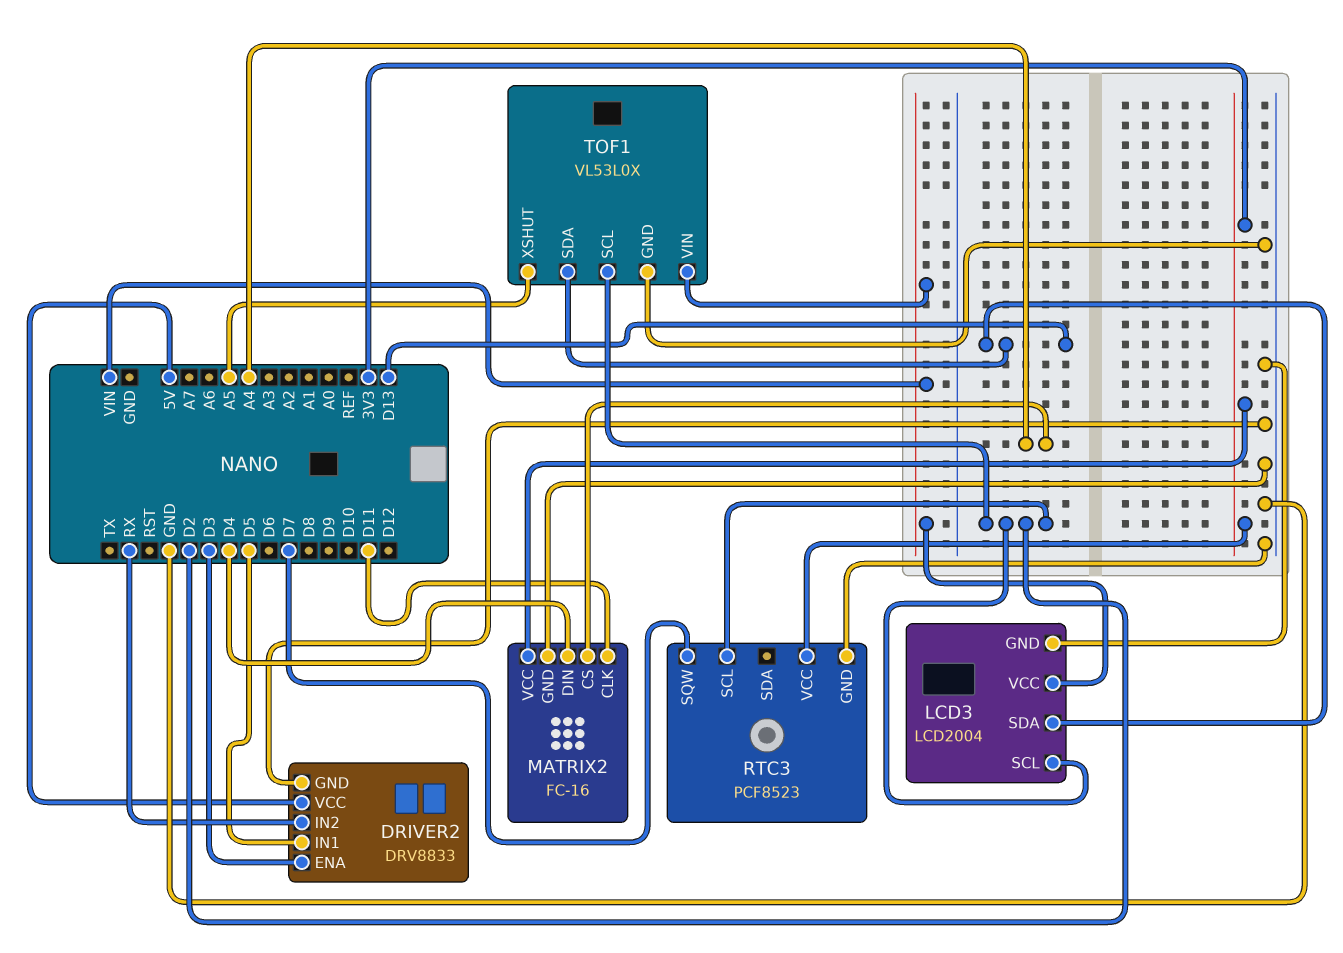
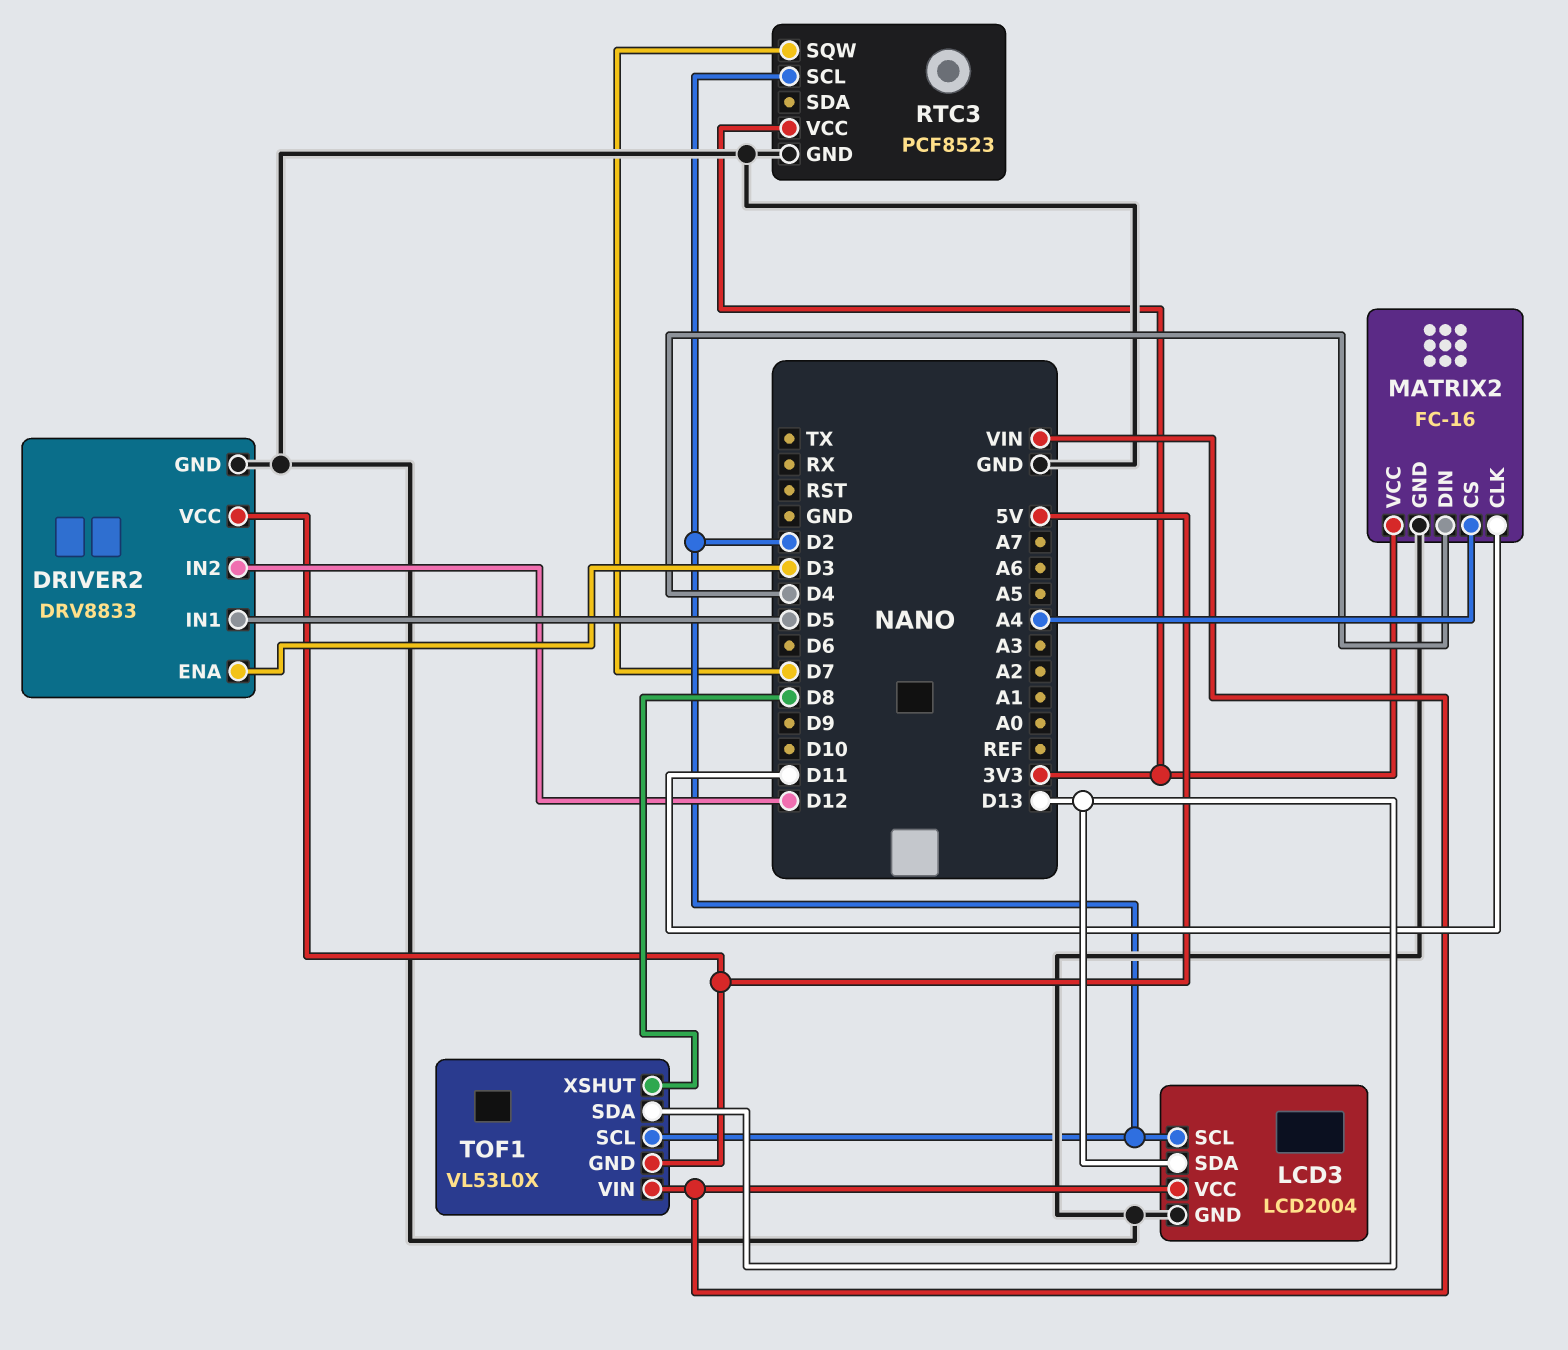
DRIVER2 pin IN2: RX -> D12
TOF1 pin GND: GND -> 5V
TOF1 pin XSHUT: A5 -> D8

